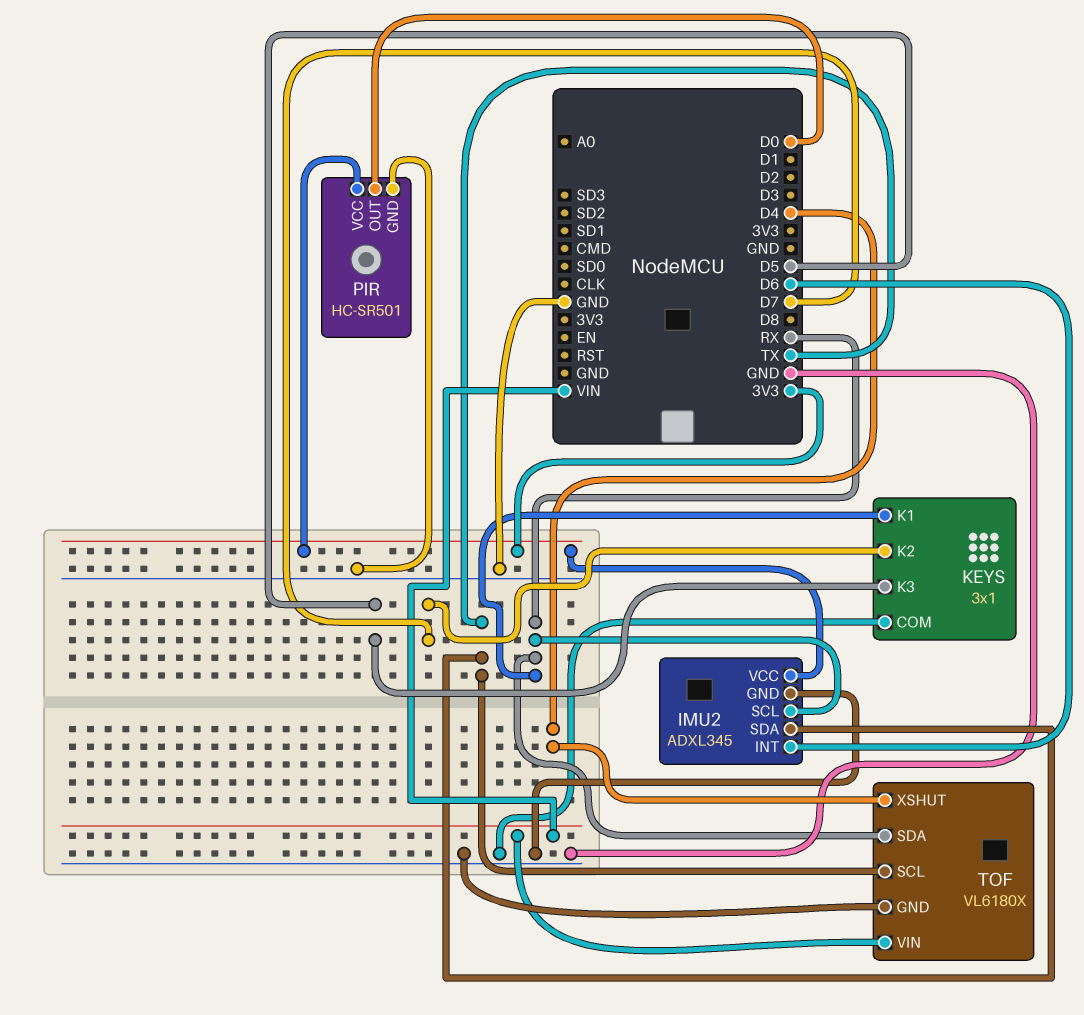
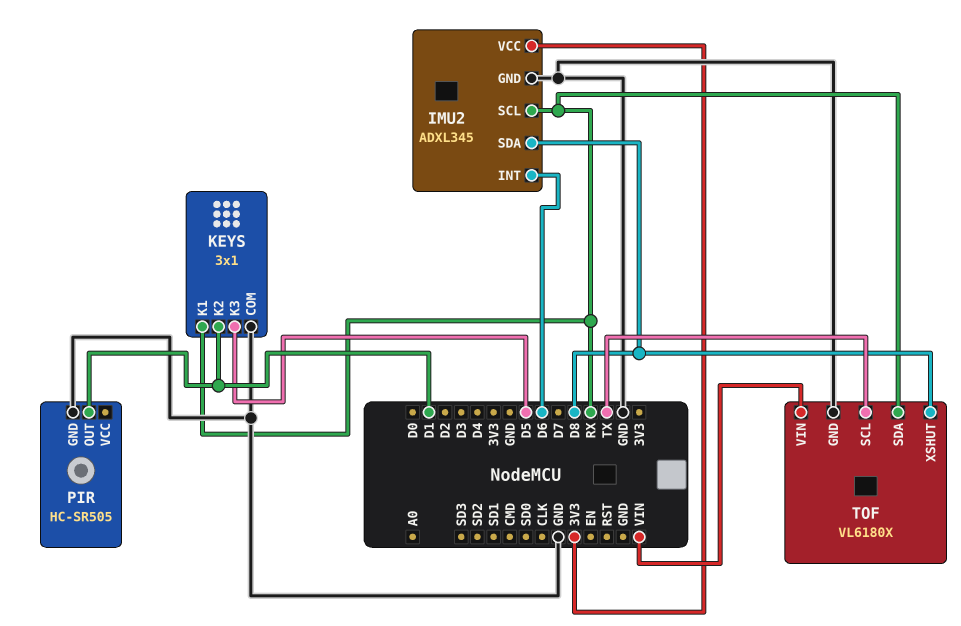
IMU2 pin SDA: TX -> D8
KEYS pin K2: D7 -> D1
PIR: HC-SR501 -> HC-SR505
PIR pin OUT: D0 -> D1
PIR pin VCC: 3V3 -> none
TOF pin XSHUT: D4 -> D8

